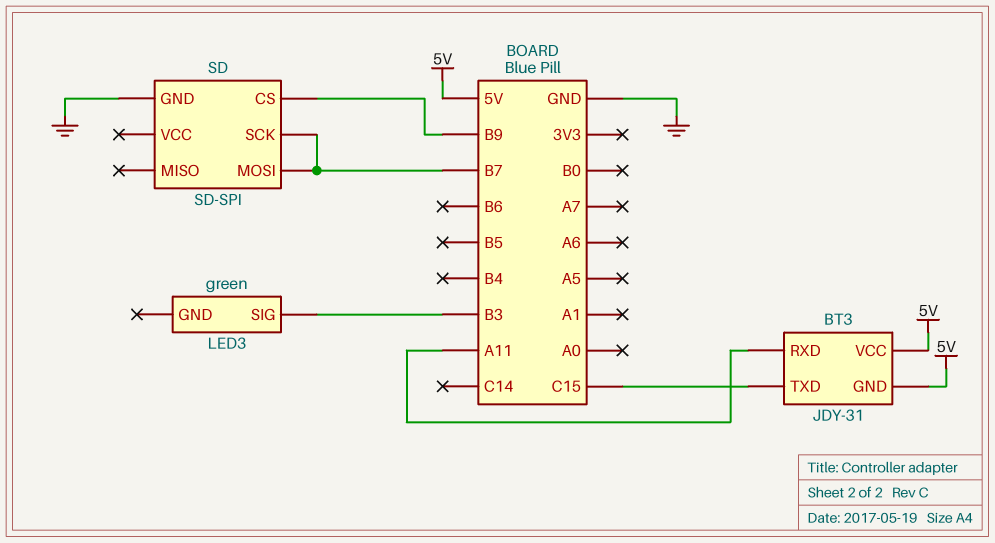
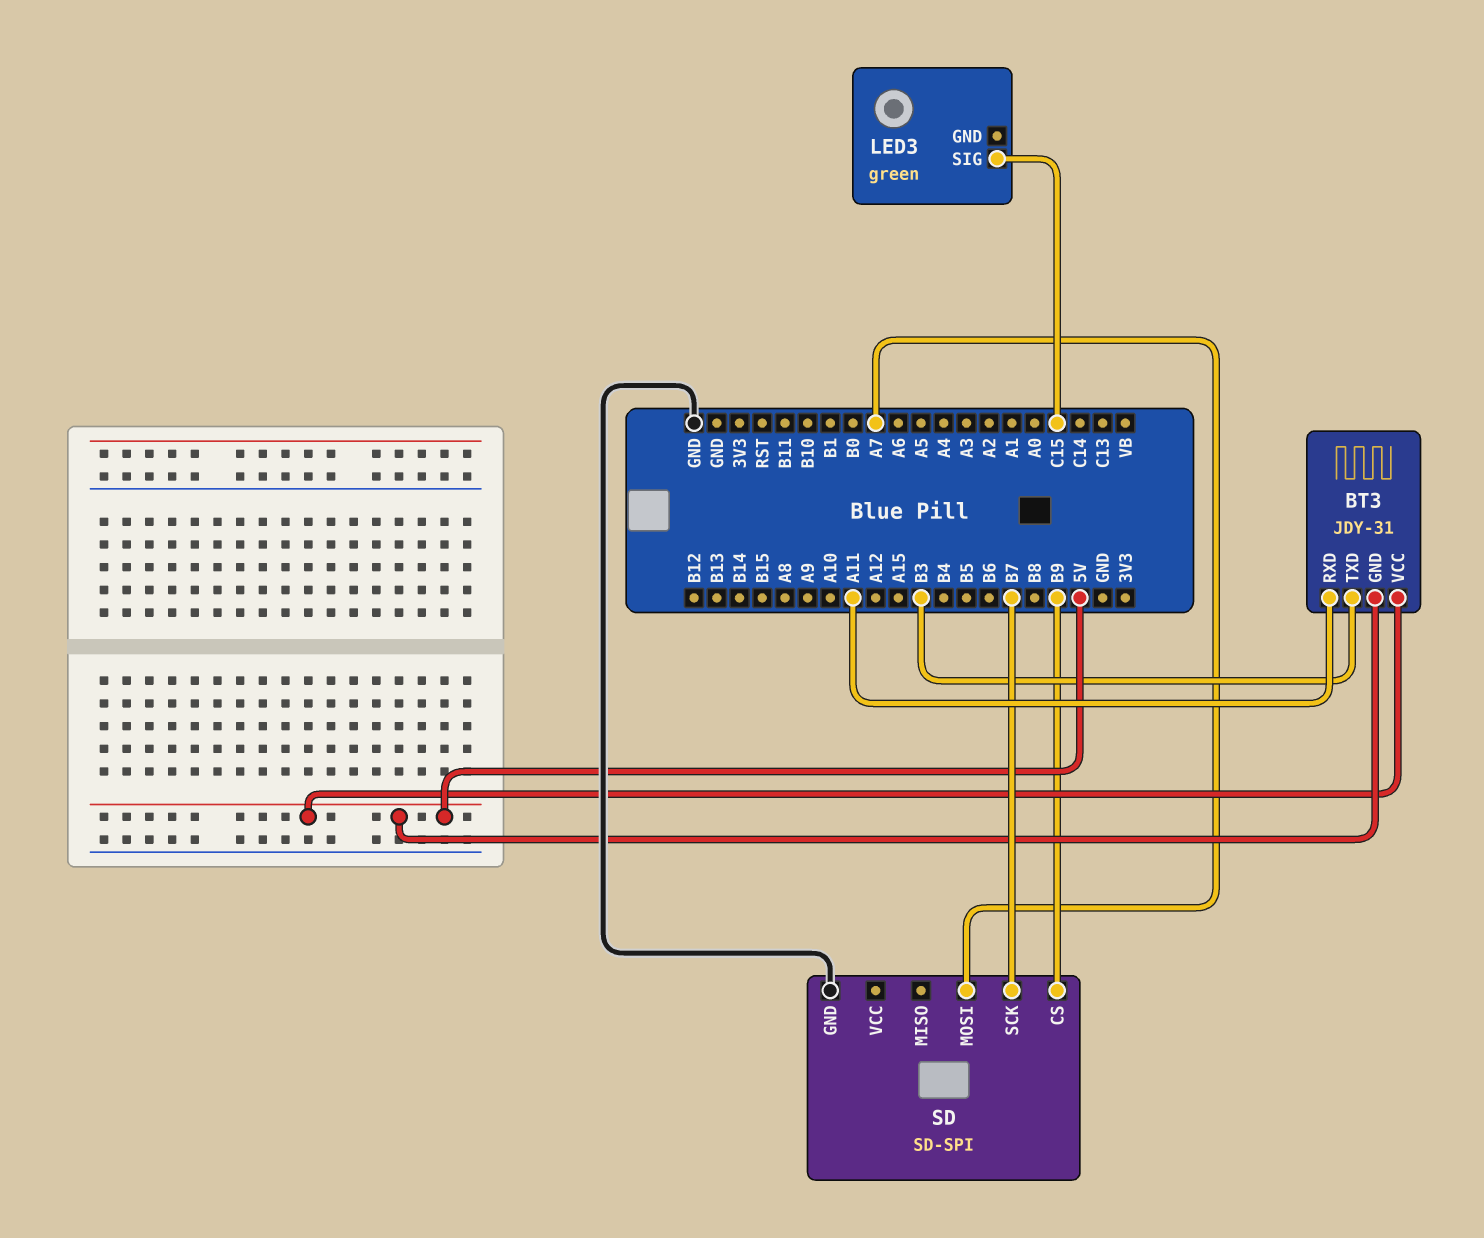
BT3 pin TXD: C15 -> B3
LED3 pin SIG: B3 -> C15
SD pin MOSI: B7 -> A7

